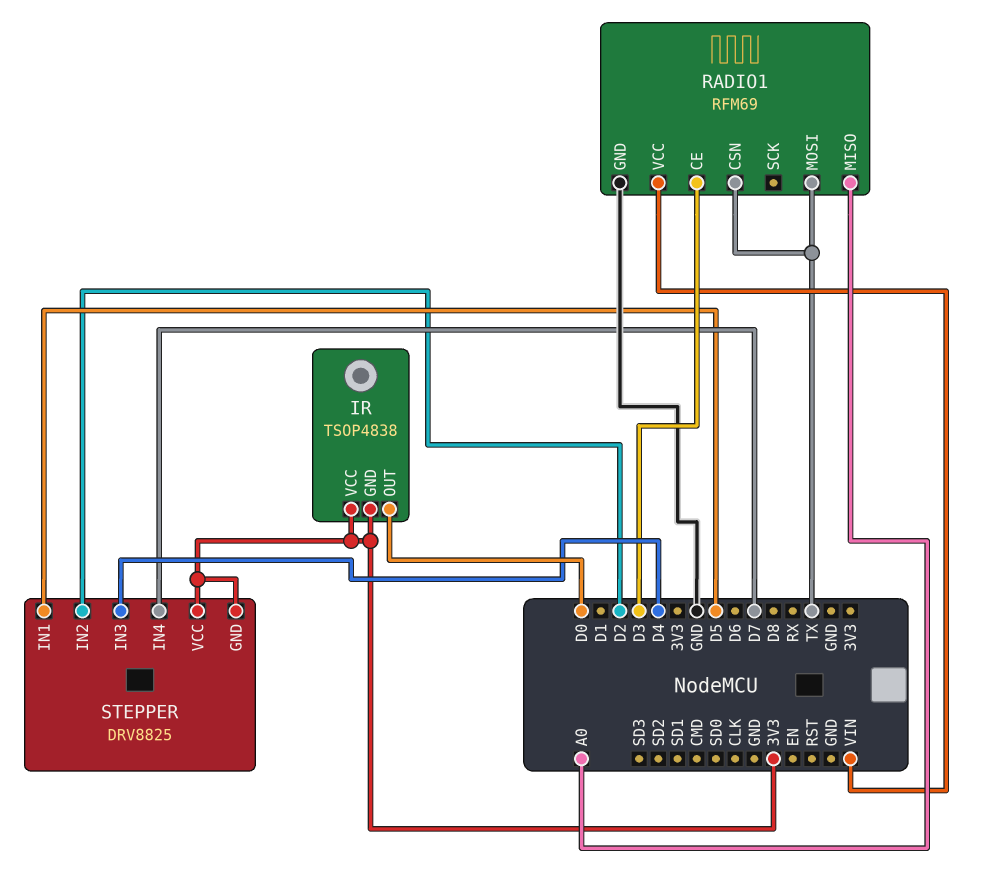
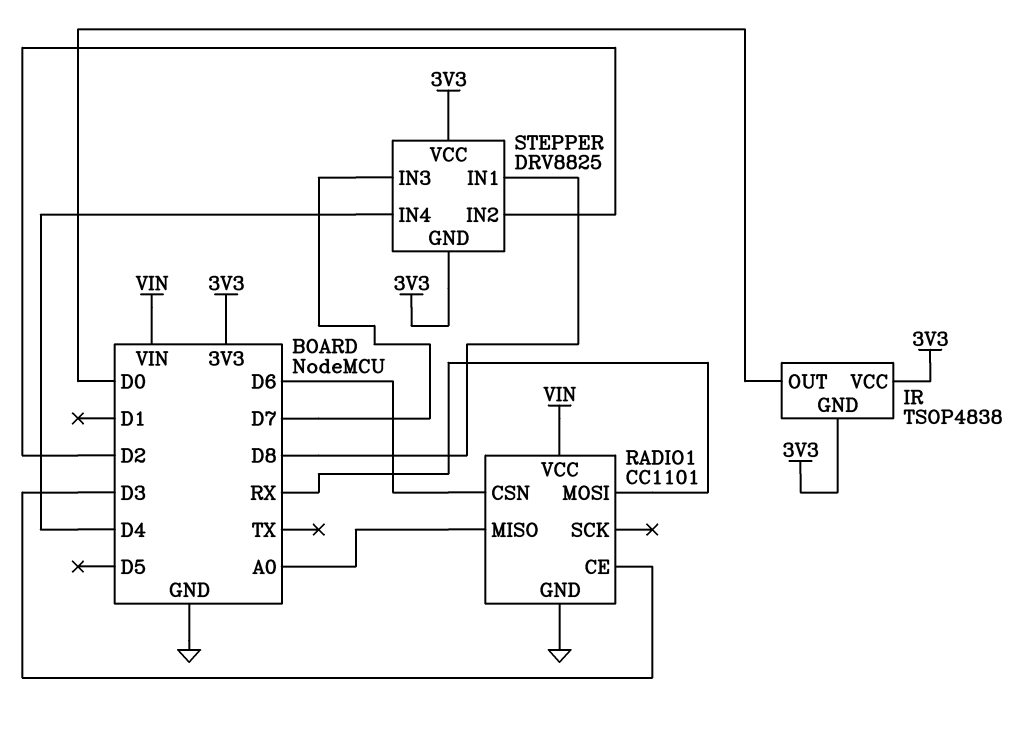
RADIO1: RFM69 -> CC1101
RADIO1 pin CSN: TX -> D6
RADIO1 pin MOSI: TX -> RX
STEPPER pin IN1: D5 -> D8
STEPPER pin IN3: D4 -> D7
STEPPER pin IN4: D7 -> D4

